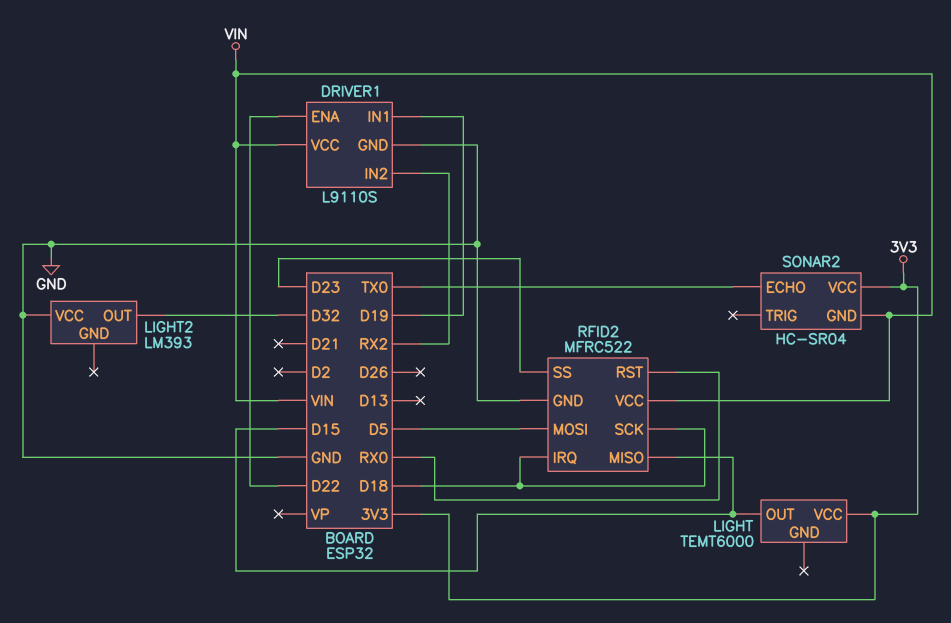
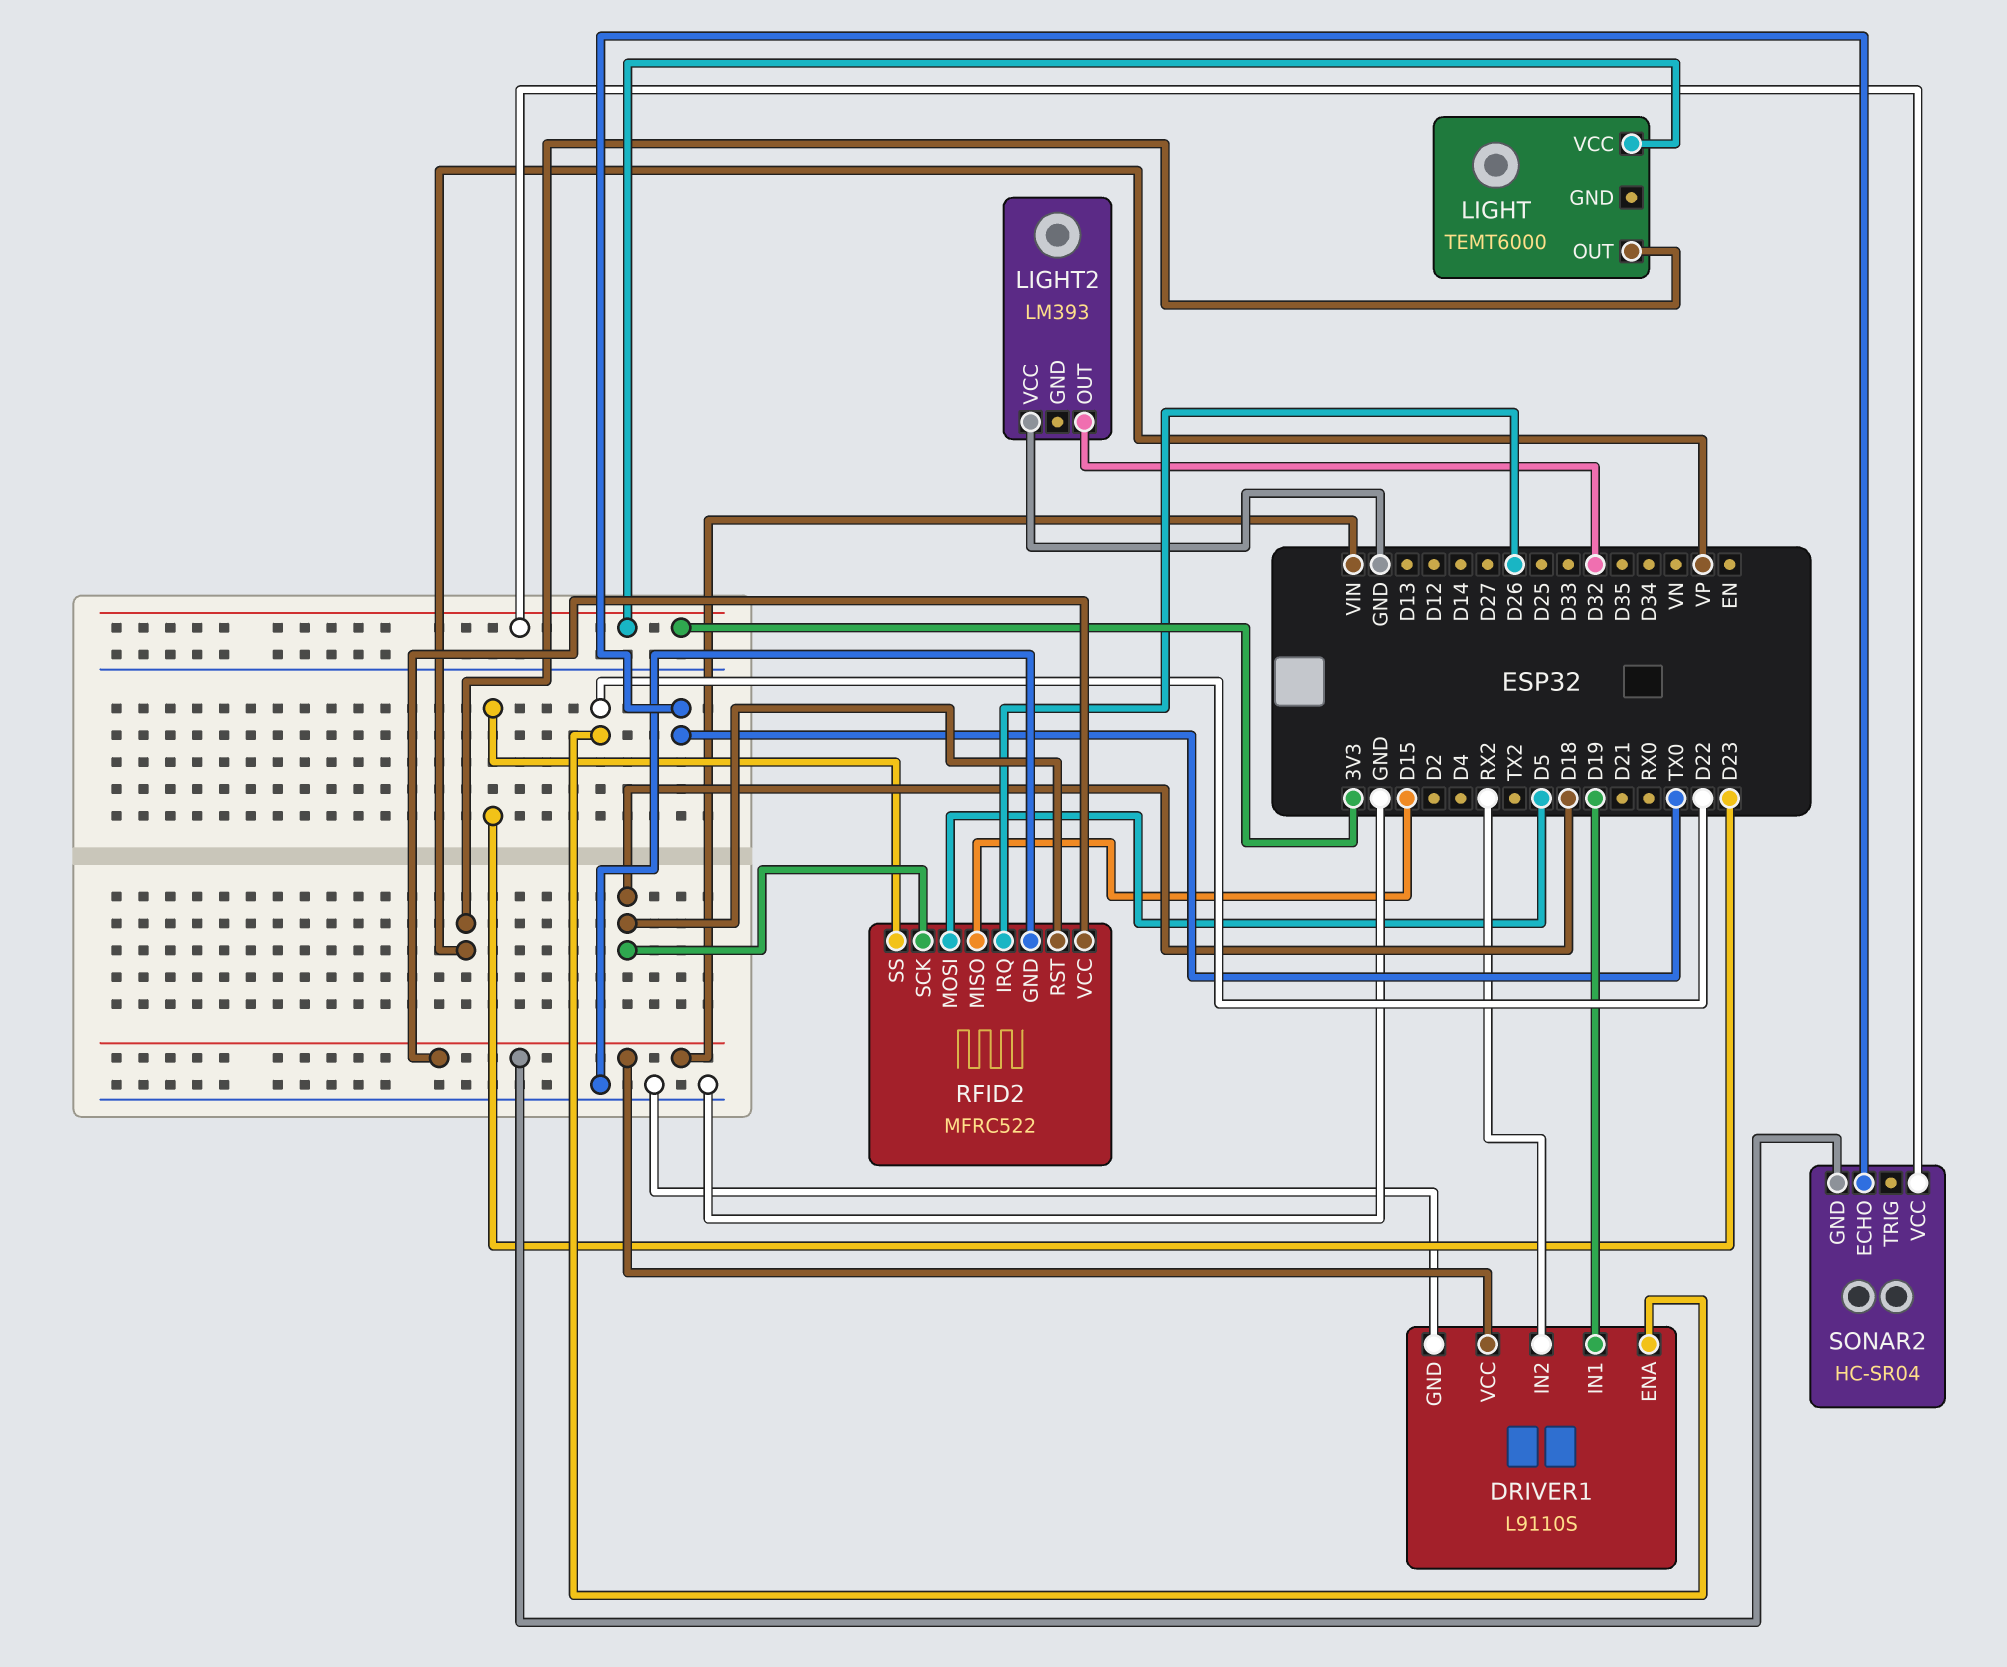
LIGHT pin OUT: D15 -> VP
RFID2 pin IRQ: D18 -> D26
RFID2 pin RST: RX0 -> D18

